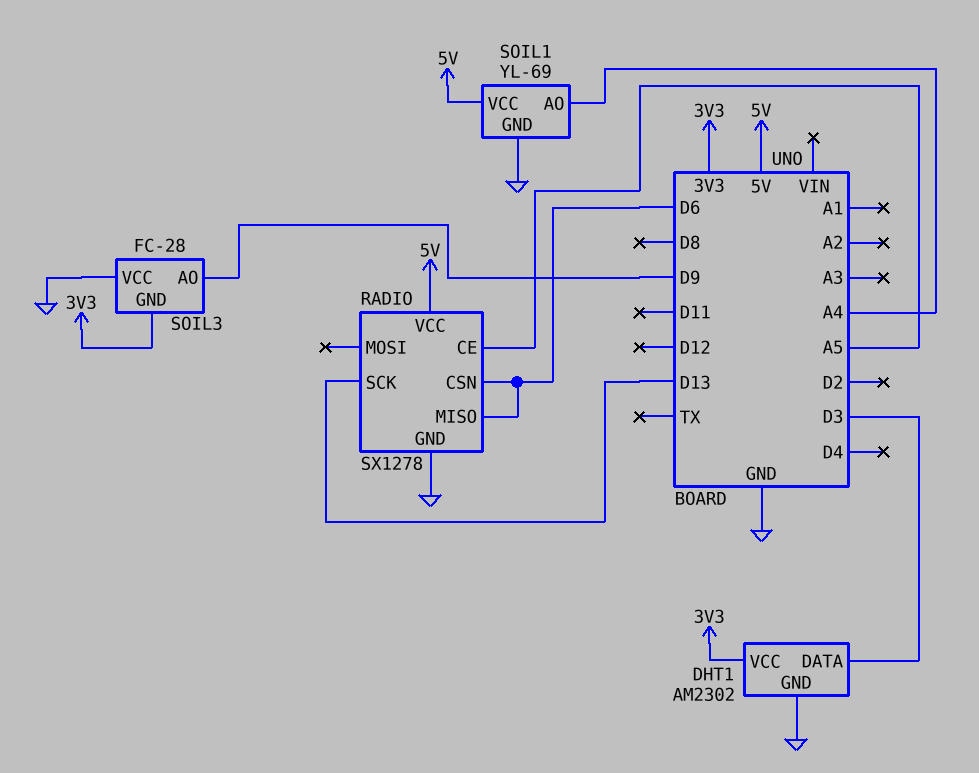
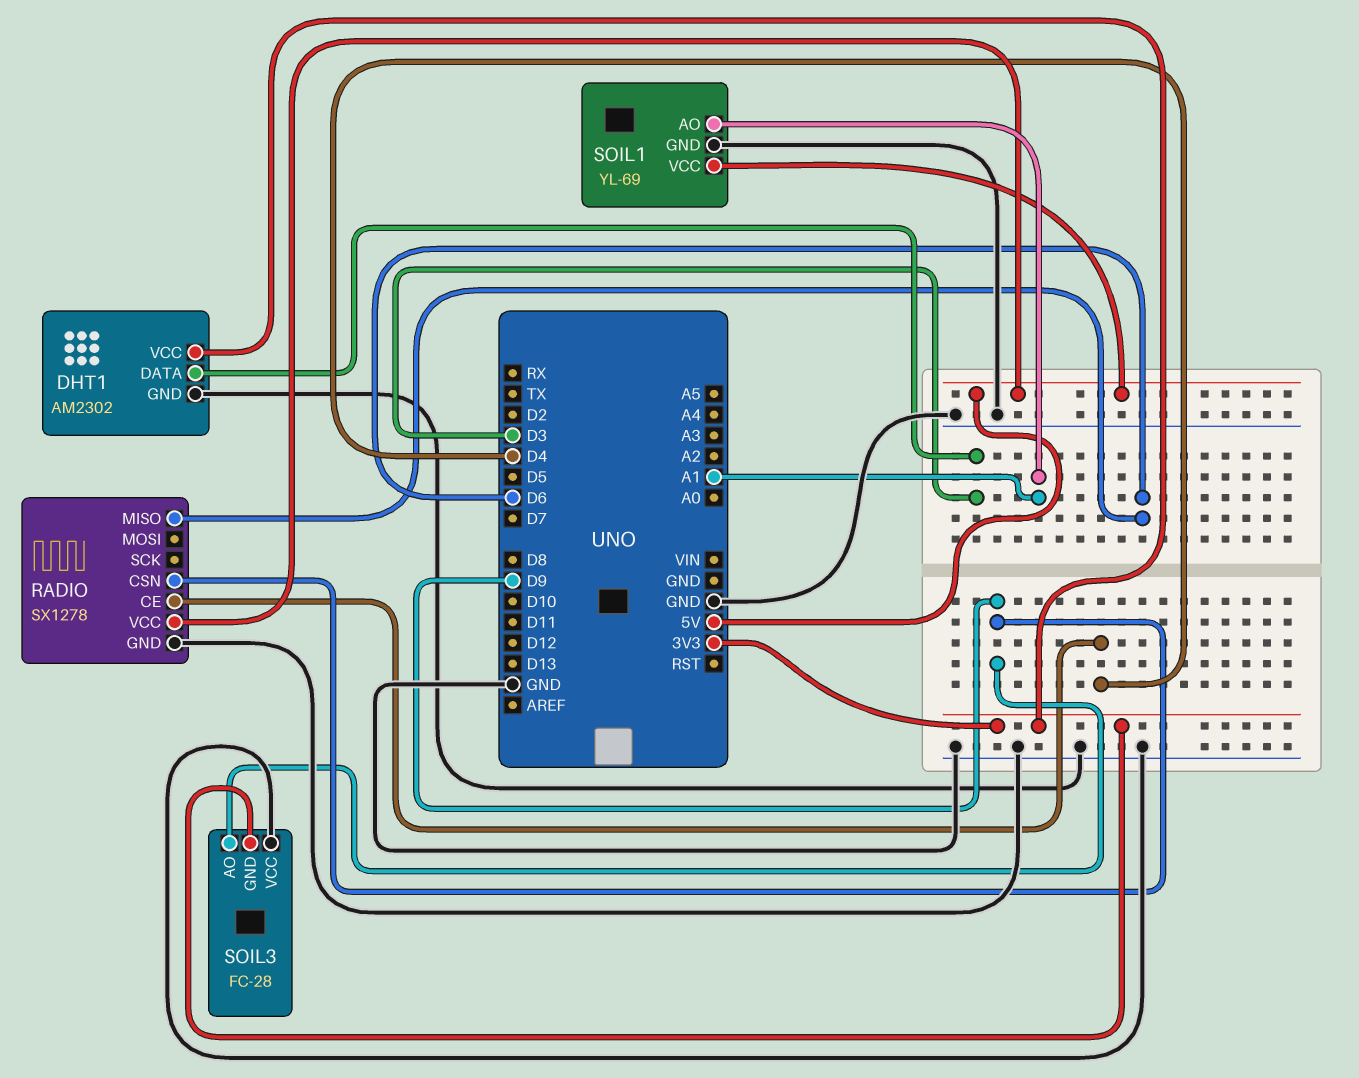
RADIO pin CE: A5 -> D4
RADIO pin CSN: D6 -> D9
RADIO pin SCK: D13 -> none
SOIL1 pin AO: A4 -> A1

